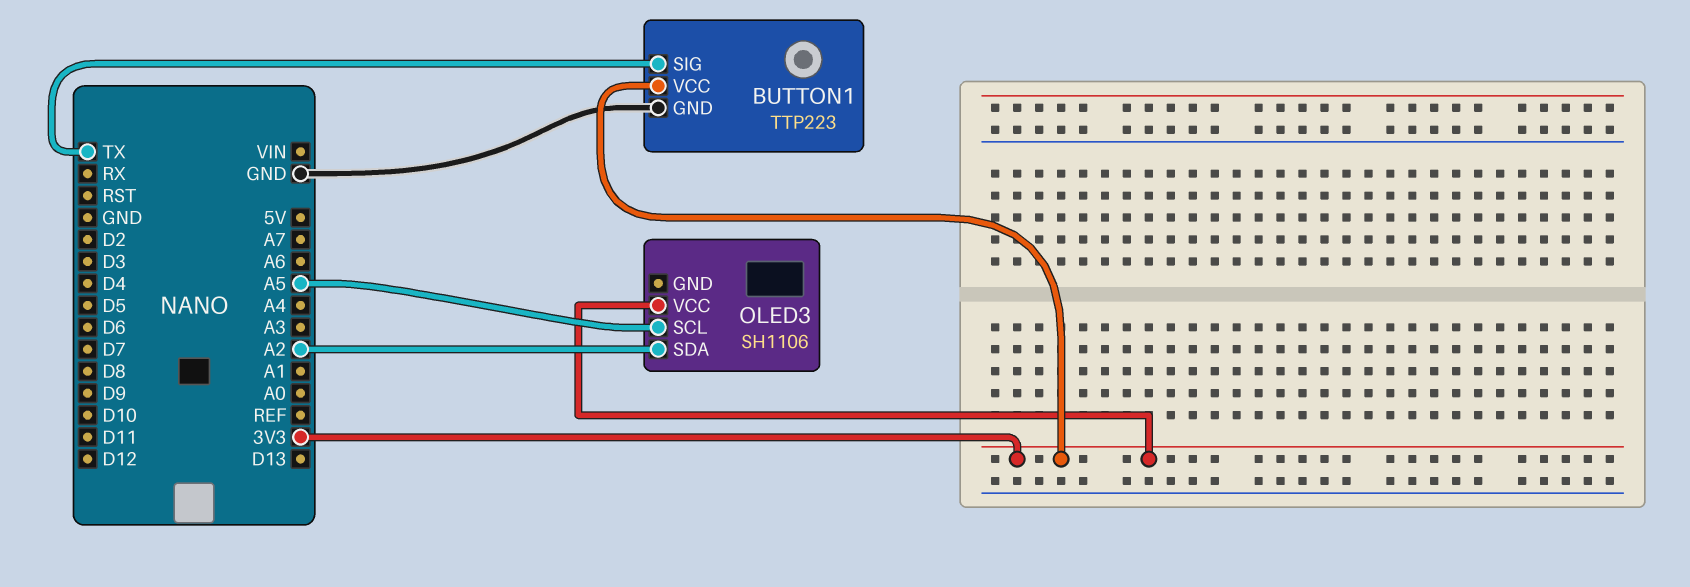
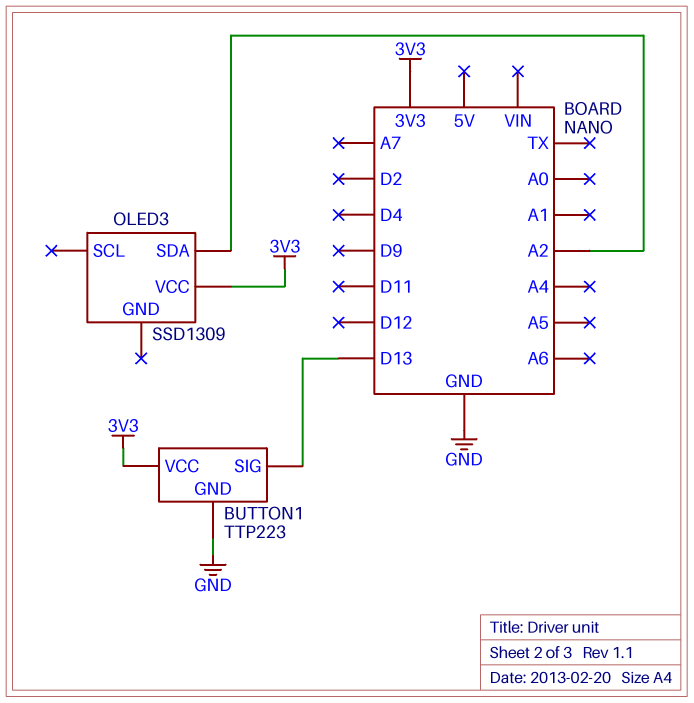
BUTTON1 pin SIG: TX -> D13
OLED3: SH1106 -> SSD1309
OLED3 pin SCL: A5 -> none

